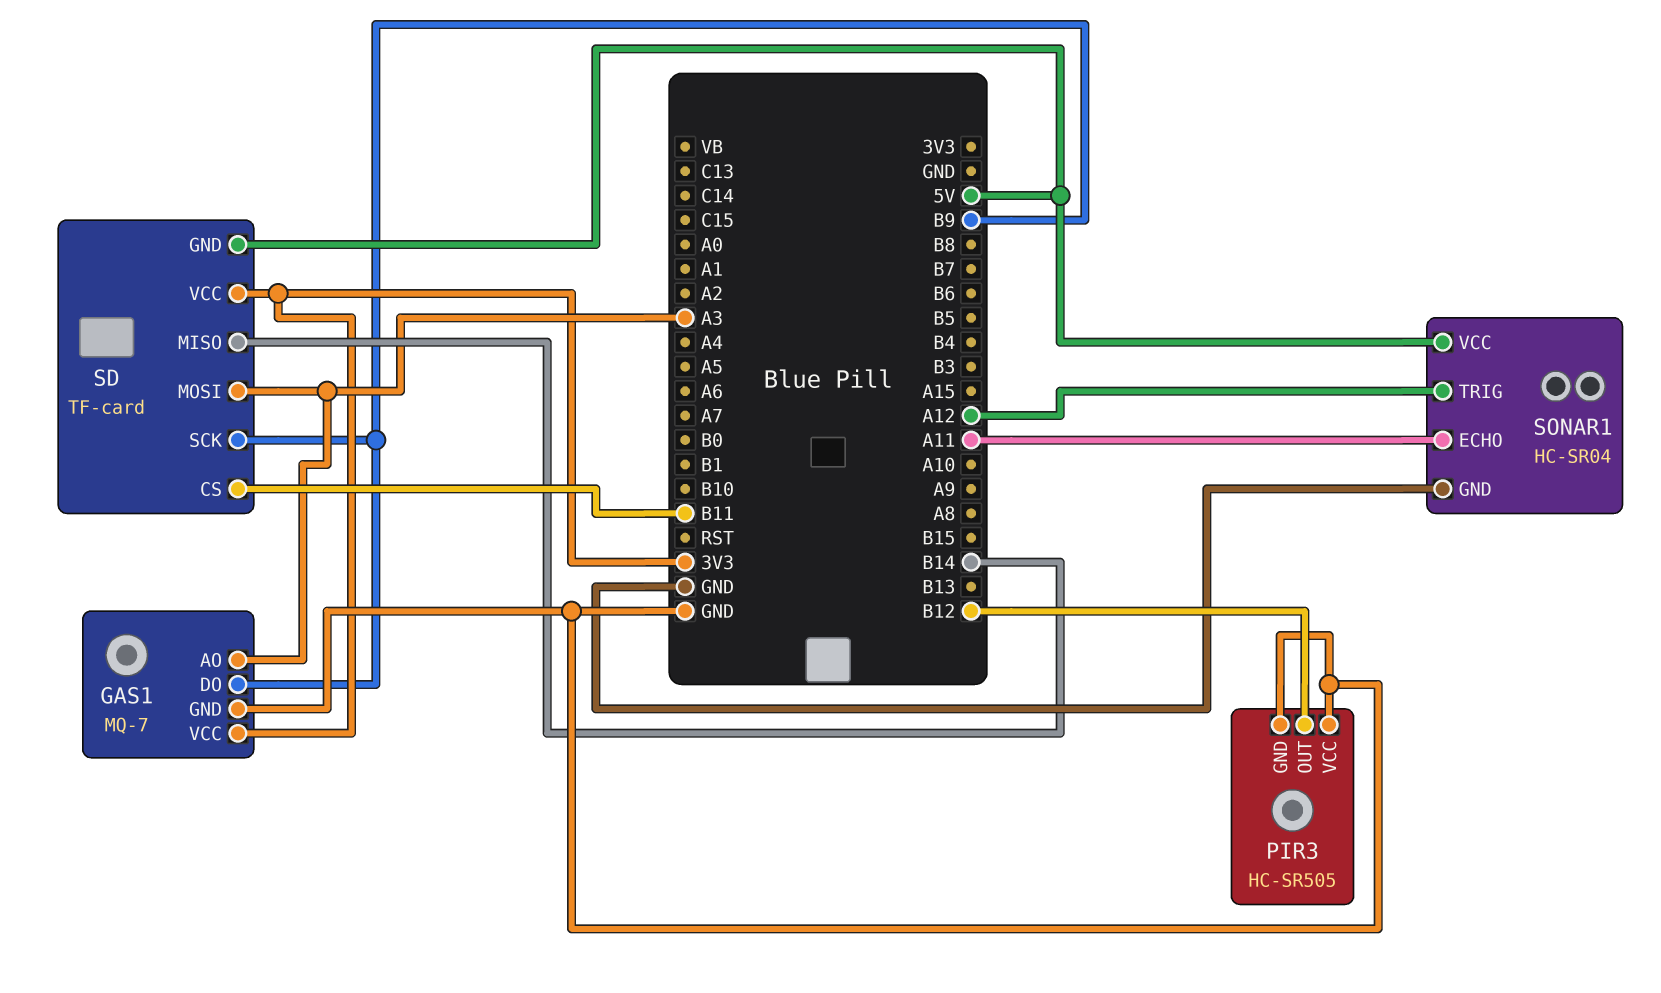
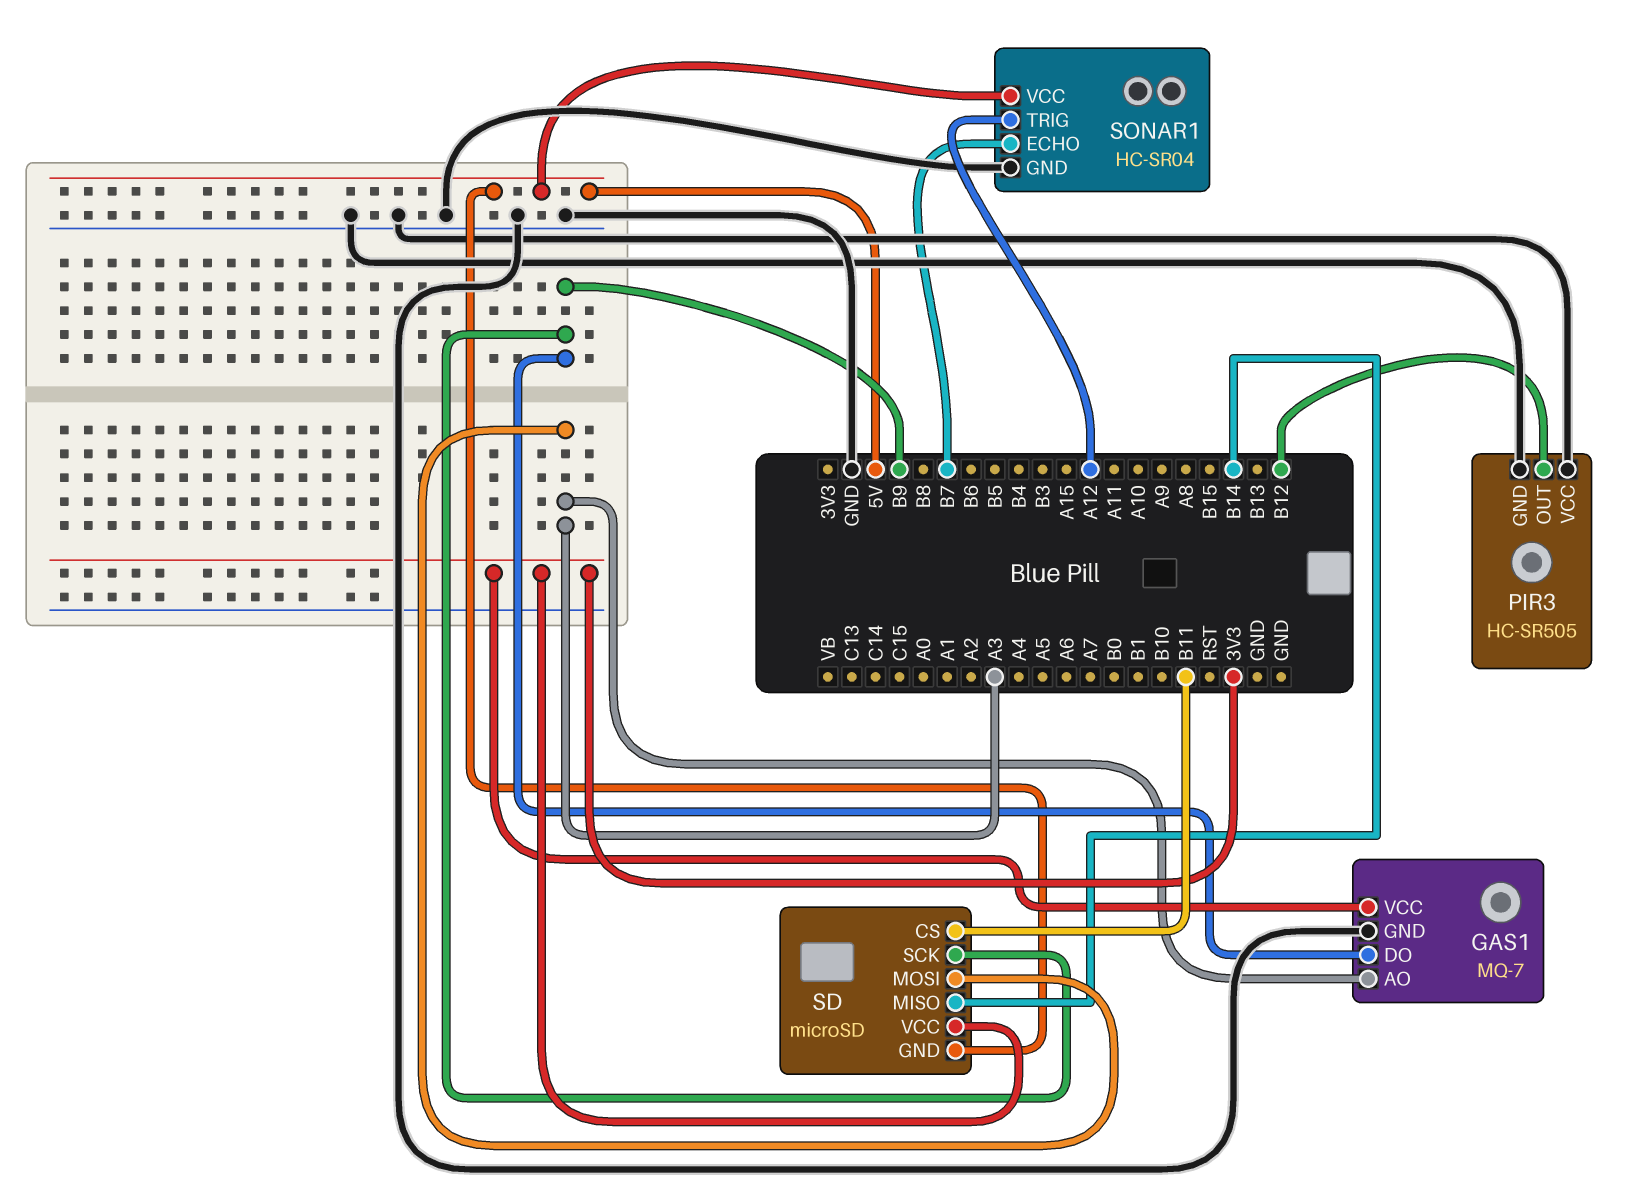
SD: TF-card -> microSD
SONAR1 pin ECHO: A11 -> B7

